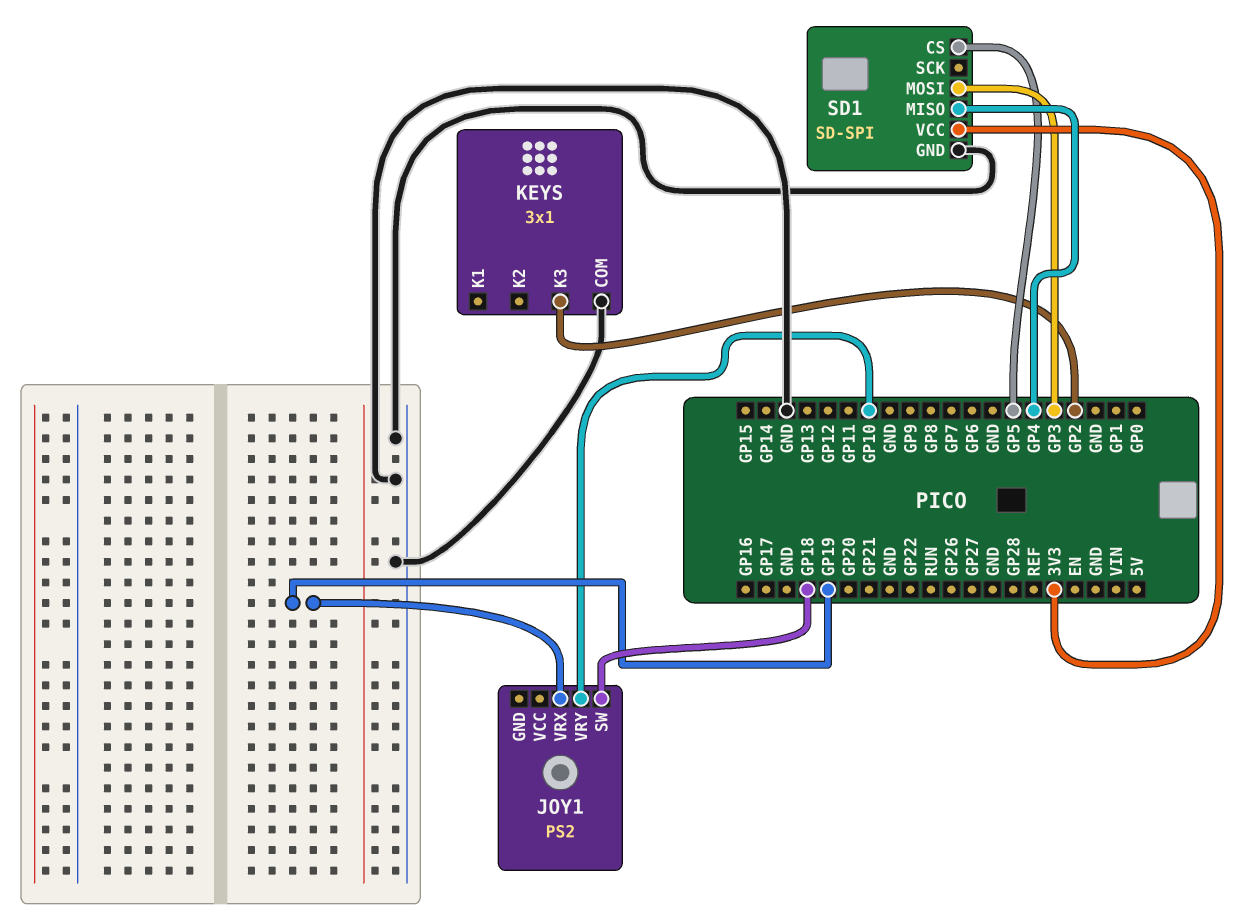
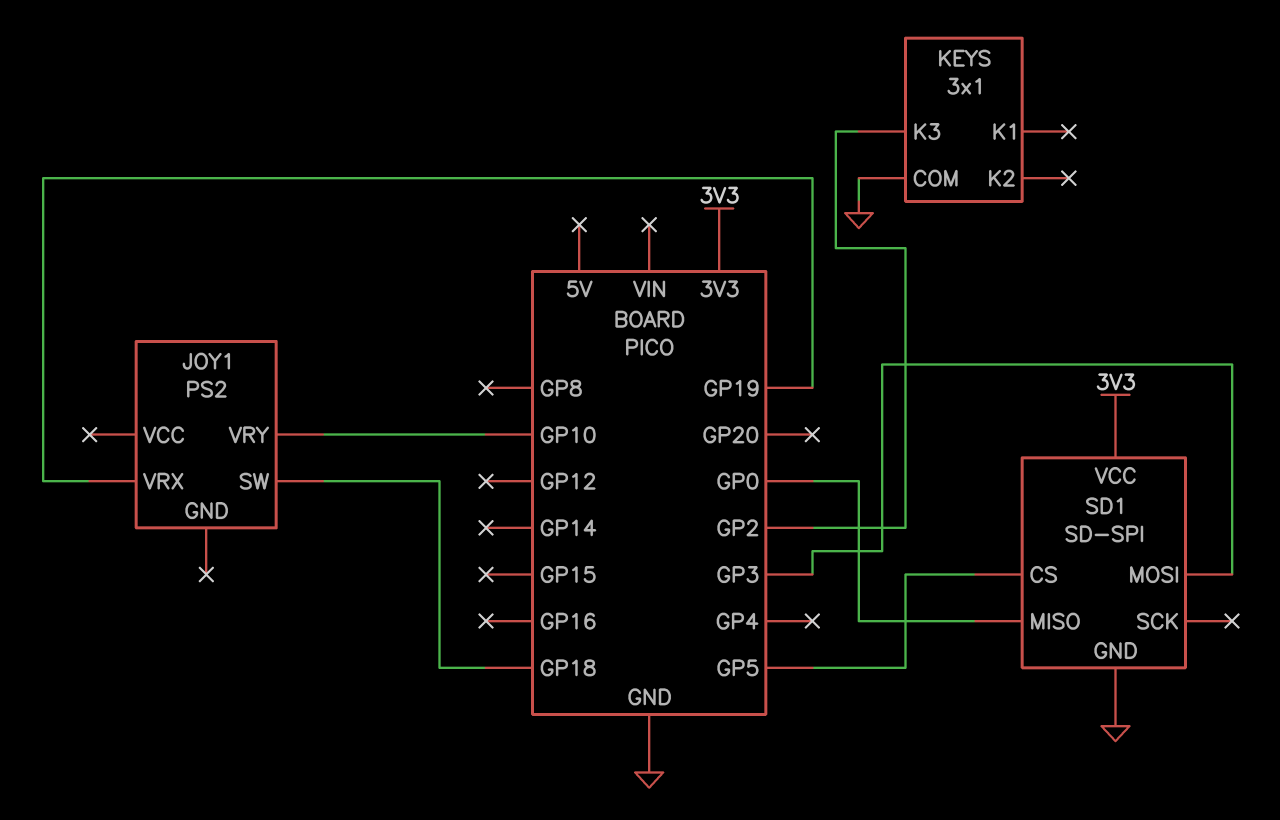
SD1 pin MISO: GP4 -> GP0

